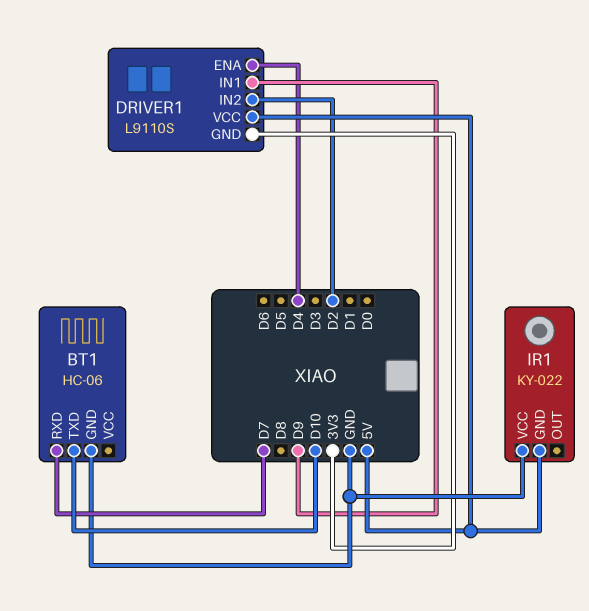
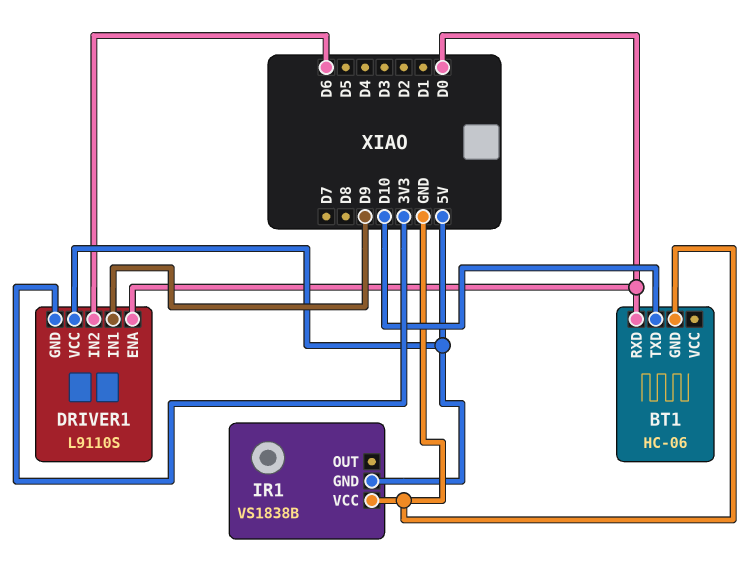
BT1 pin RXD: D7 -> D0
DRIVER1 pin ENA: D4 -> D0
DRIVER1 pin IN2: D2 -> D6
IR1: KY-022 -> VS1838B

